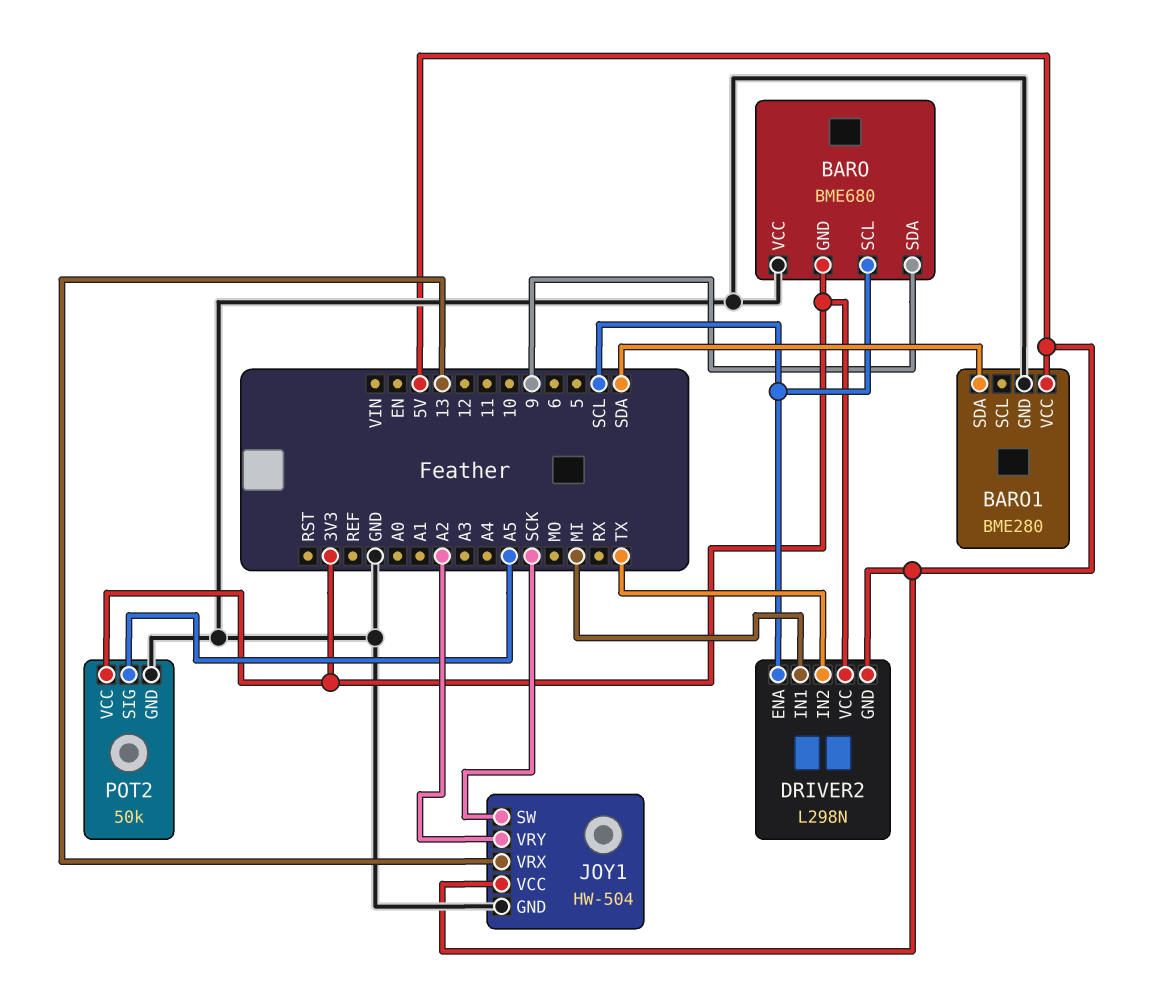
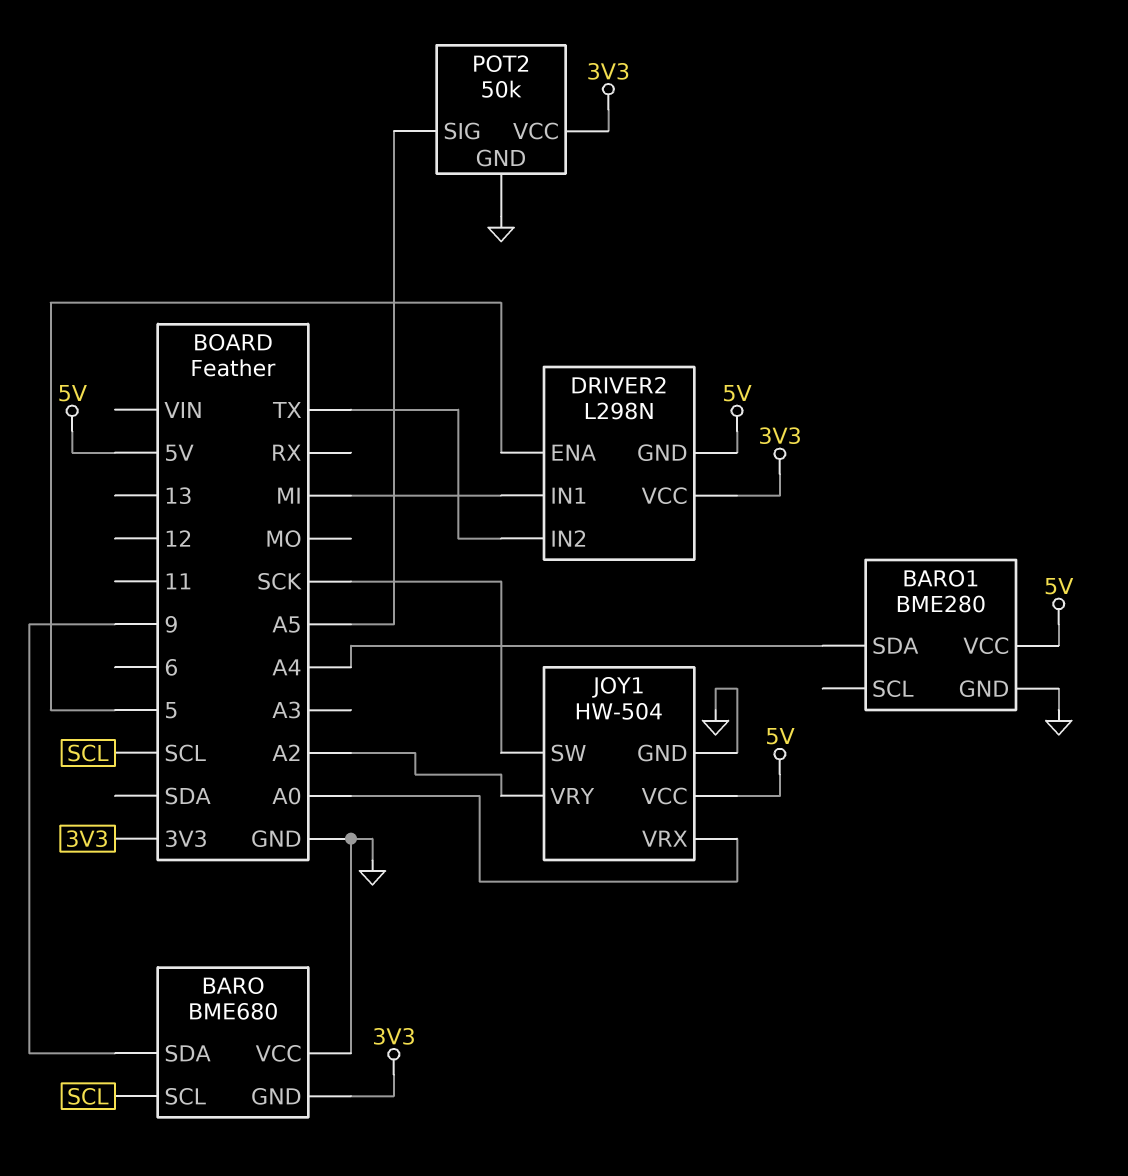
BARO1 pin SDA: SDA -> A4
DRIVER2 pin ENA: SCL -> 5
JOY1 pin VRX: 13 -> A0

